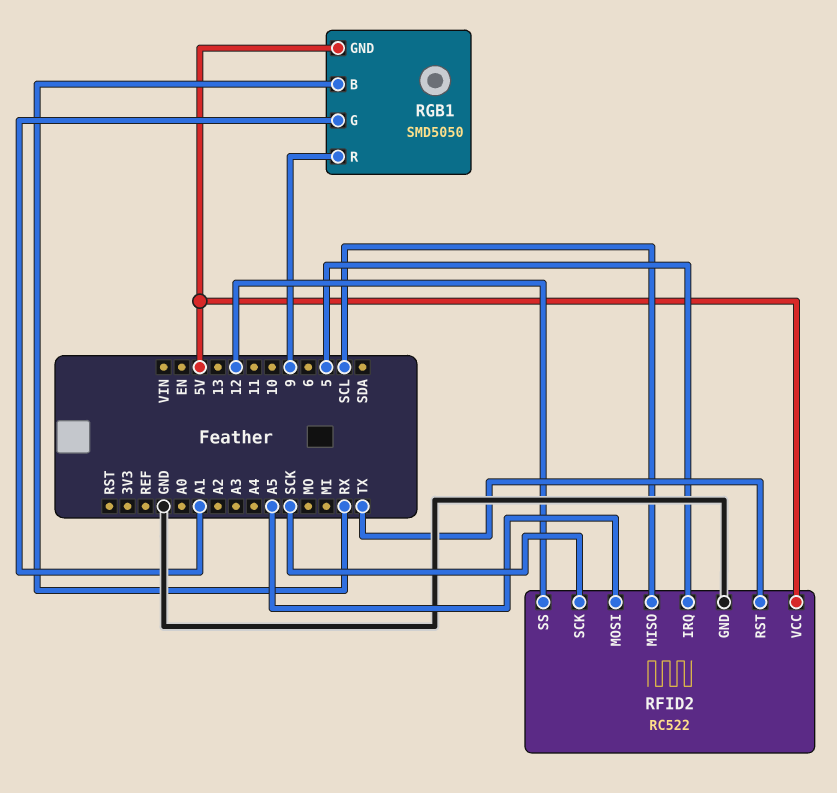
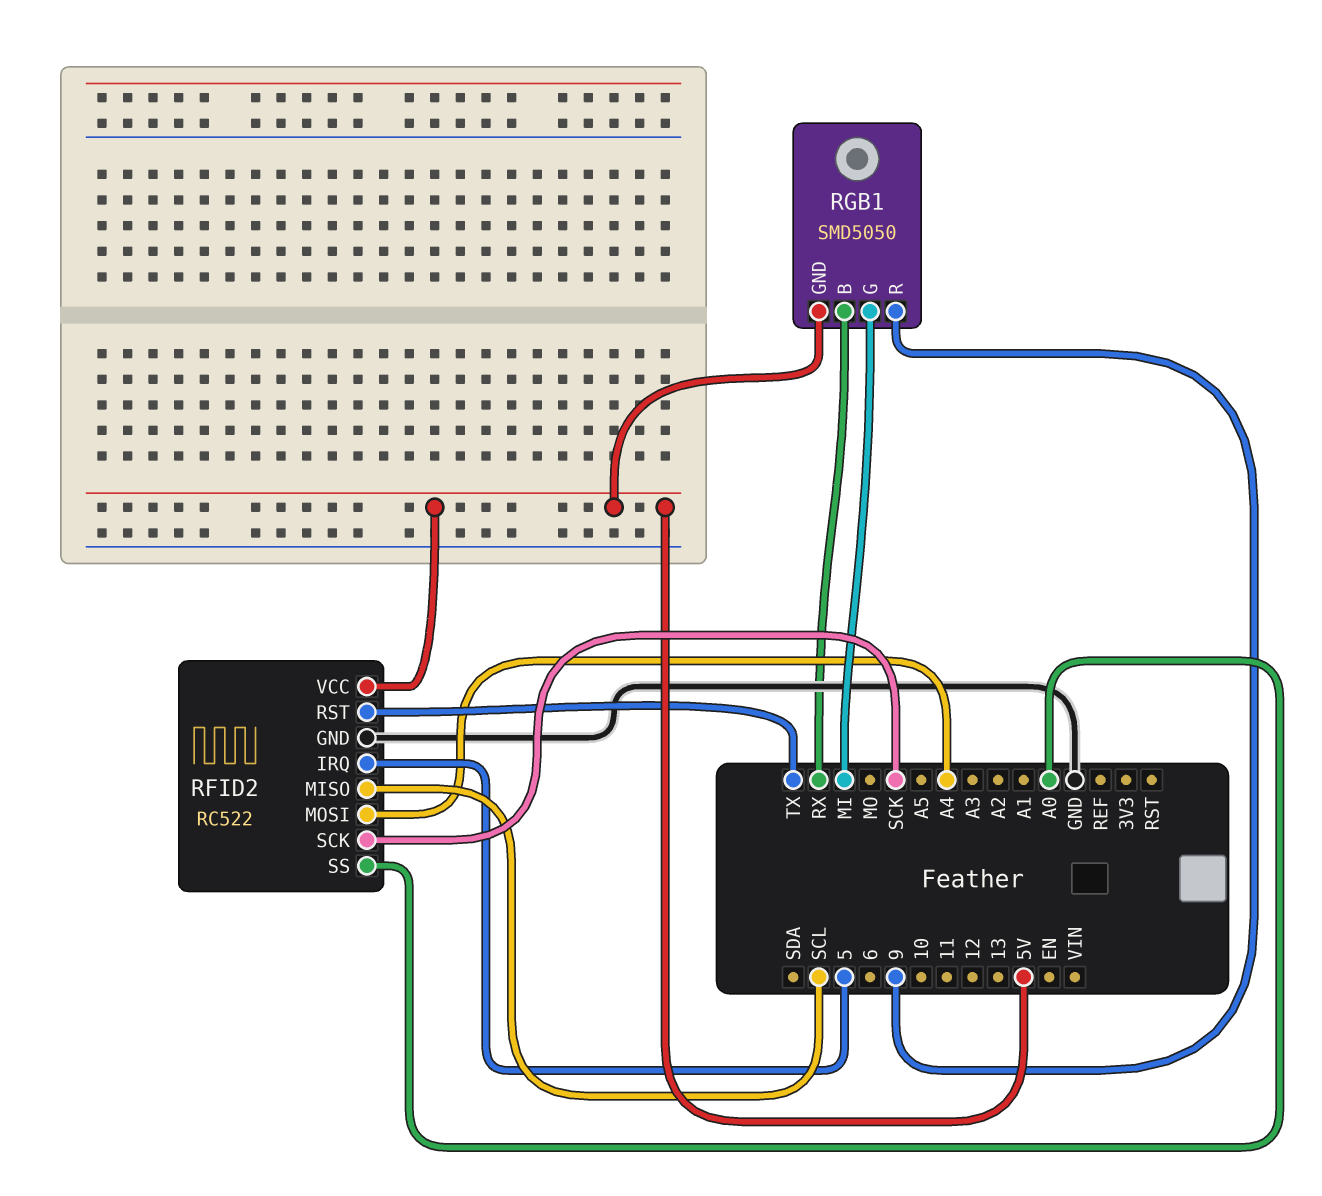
RFID2 pin MOSI: A5 -> A4
RFID2 pin SS: 12 -> A0
RGB1 pin G: A1 -> MI

